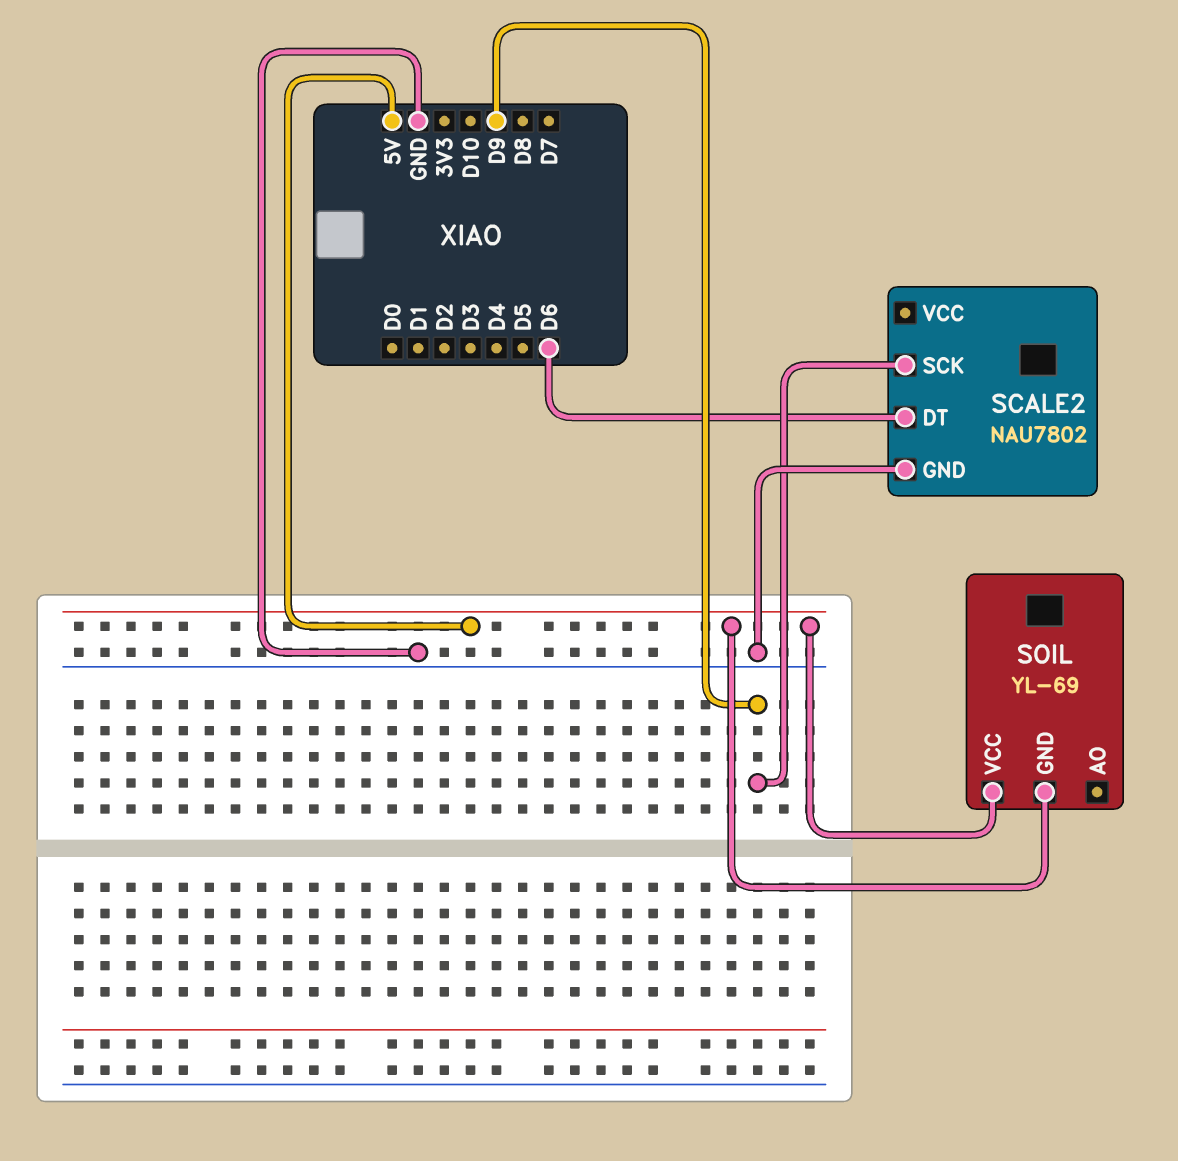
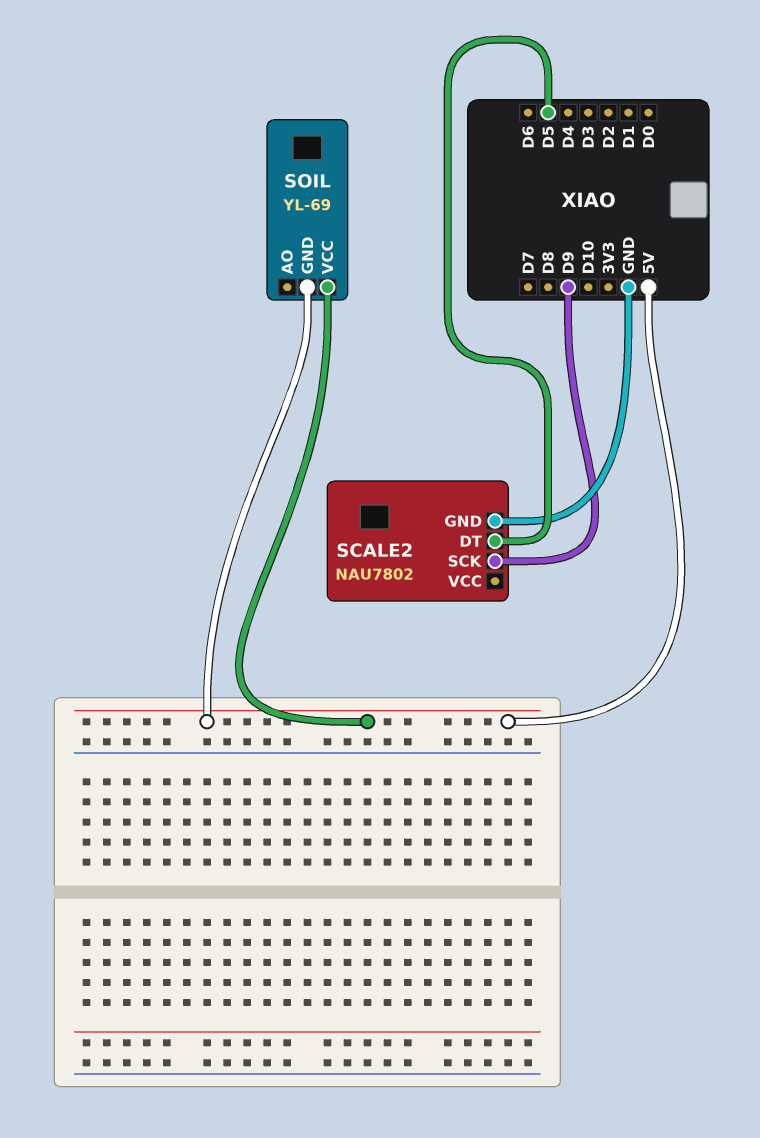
SCALE2 pin DT: D6 -> D5

